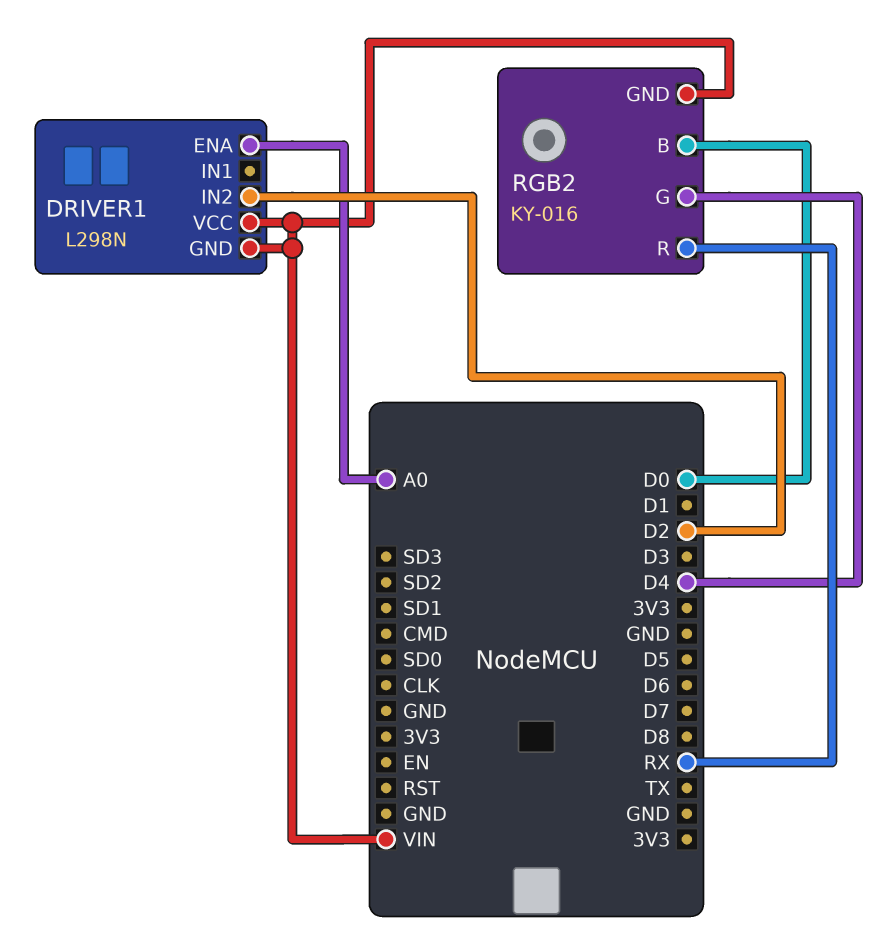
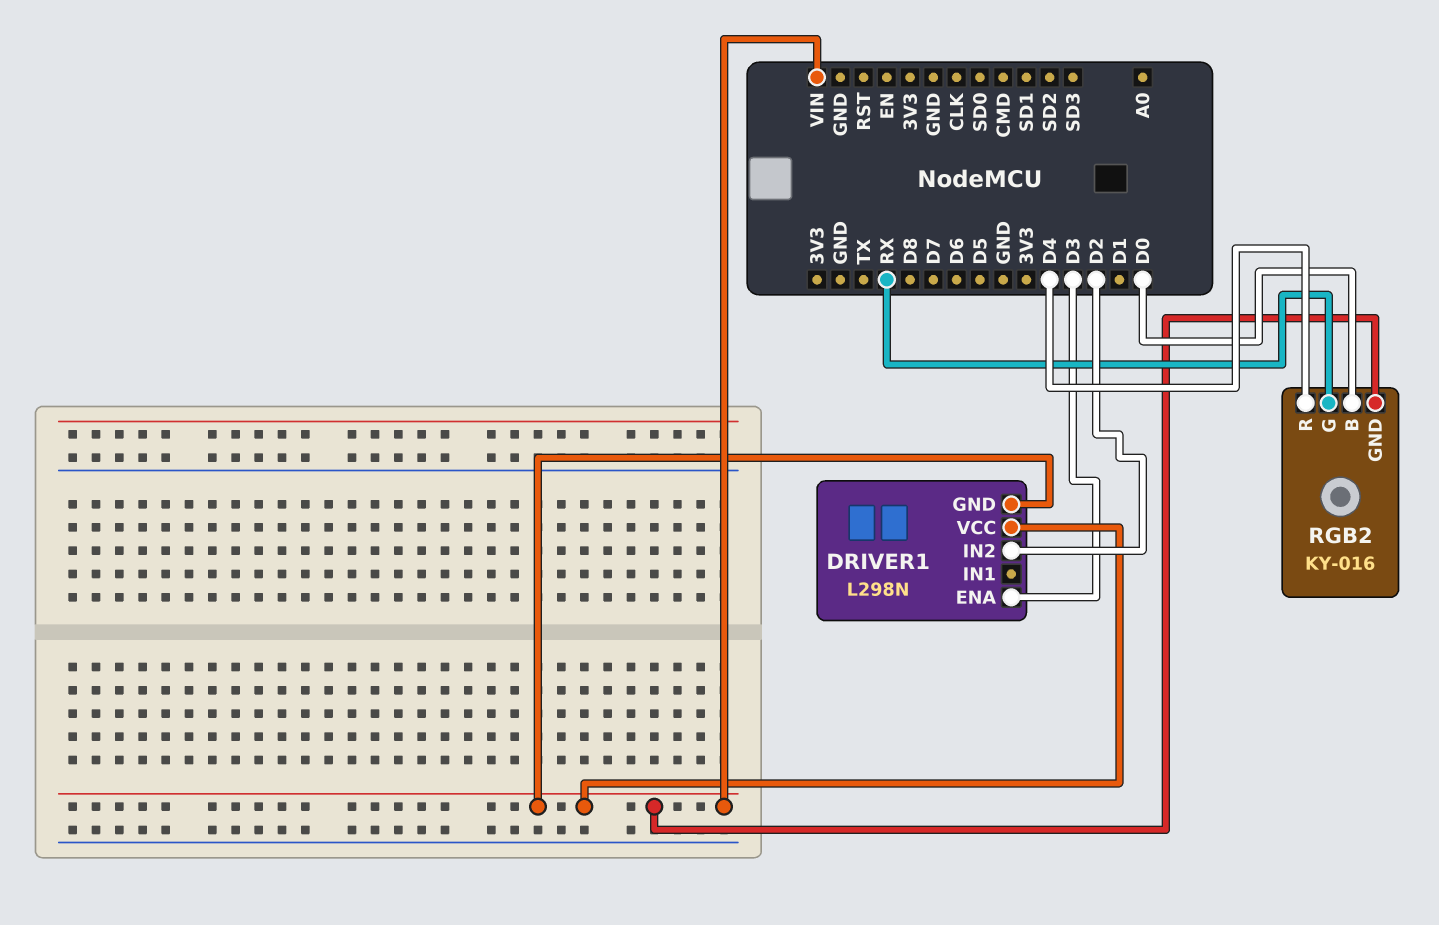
DRIVER1 pin ENA: A0 -> D3
RGB2 pin G: D4 -> RX
RGB2 pin R: RX -> D4

